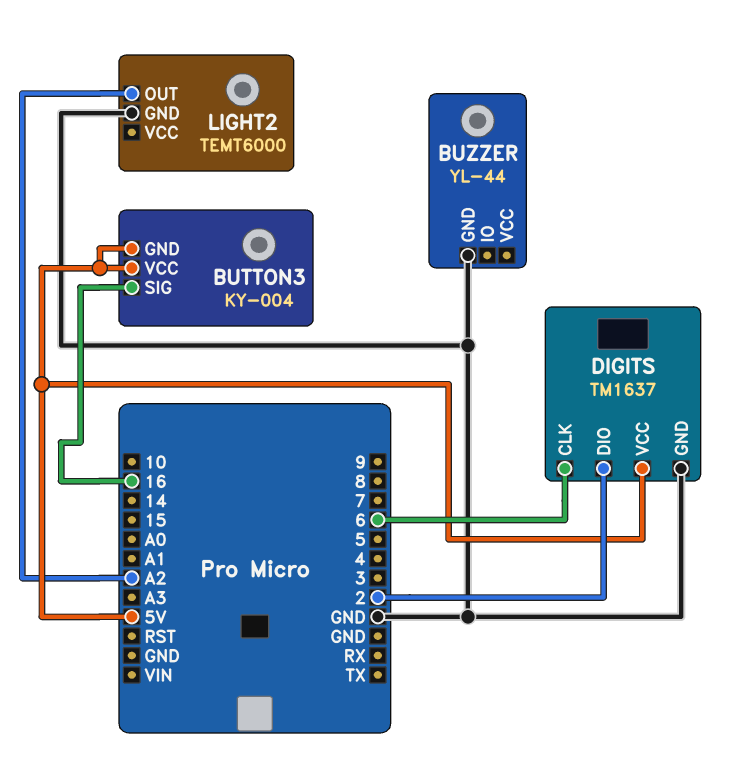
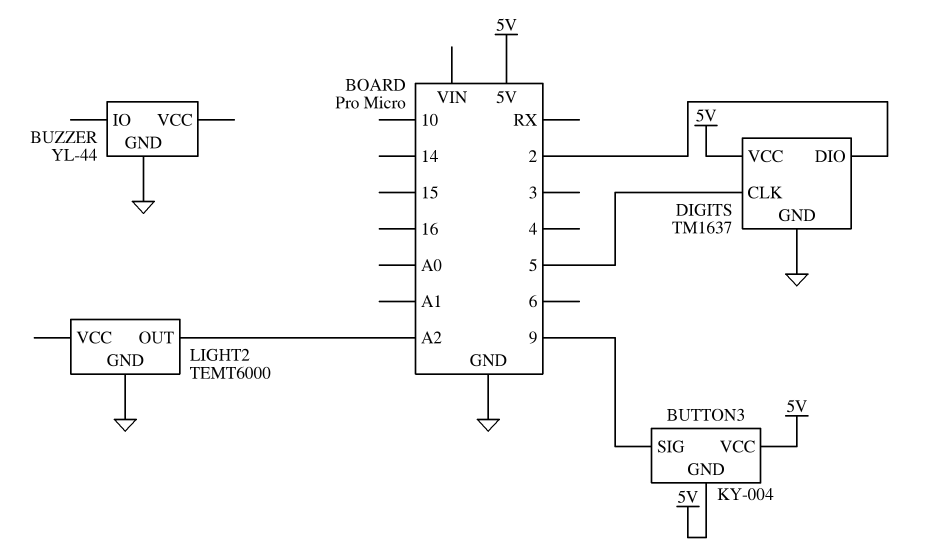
BUTTON3 pin SIG: 16 -> 9
DIGITS pin CLK: 6 -> 5

